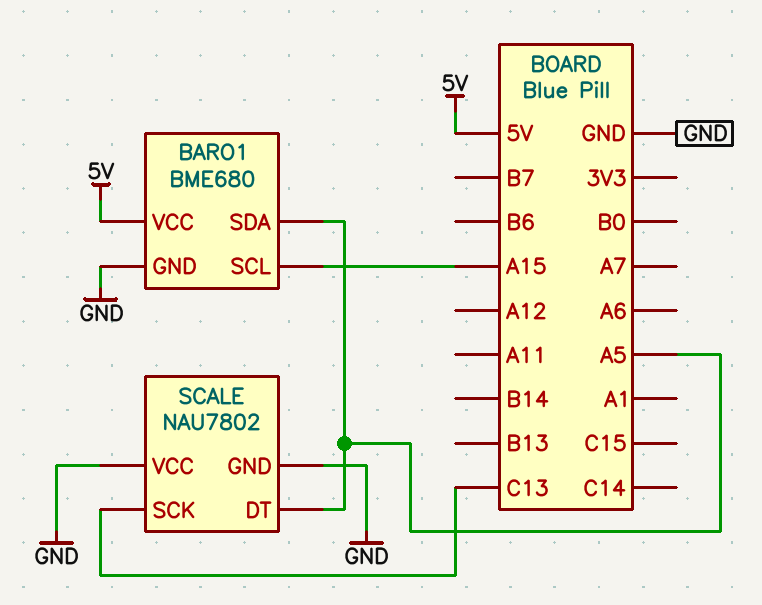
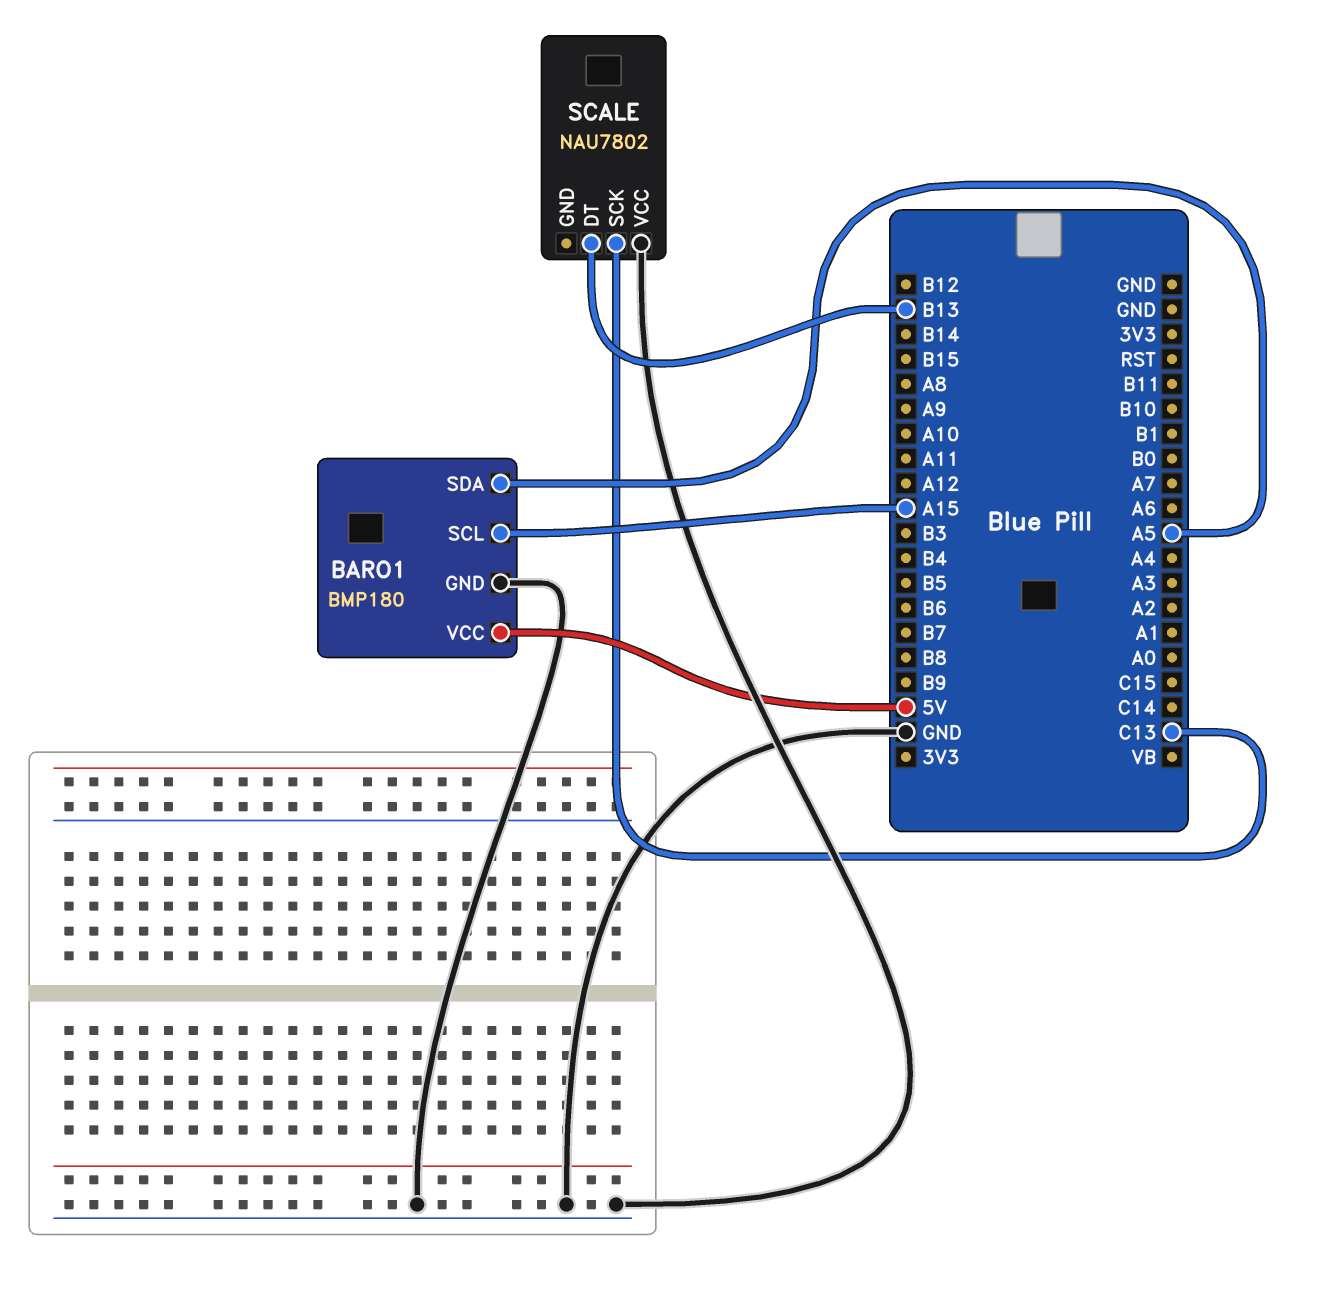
BARO1: BME680 -> BMP180
SCALE pin DT: A5 -> B13
SCALE pin GND: GND -> none

